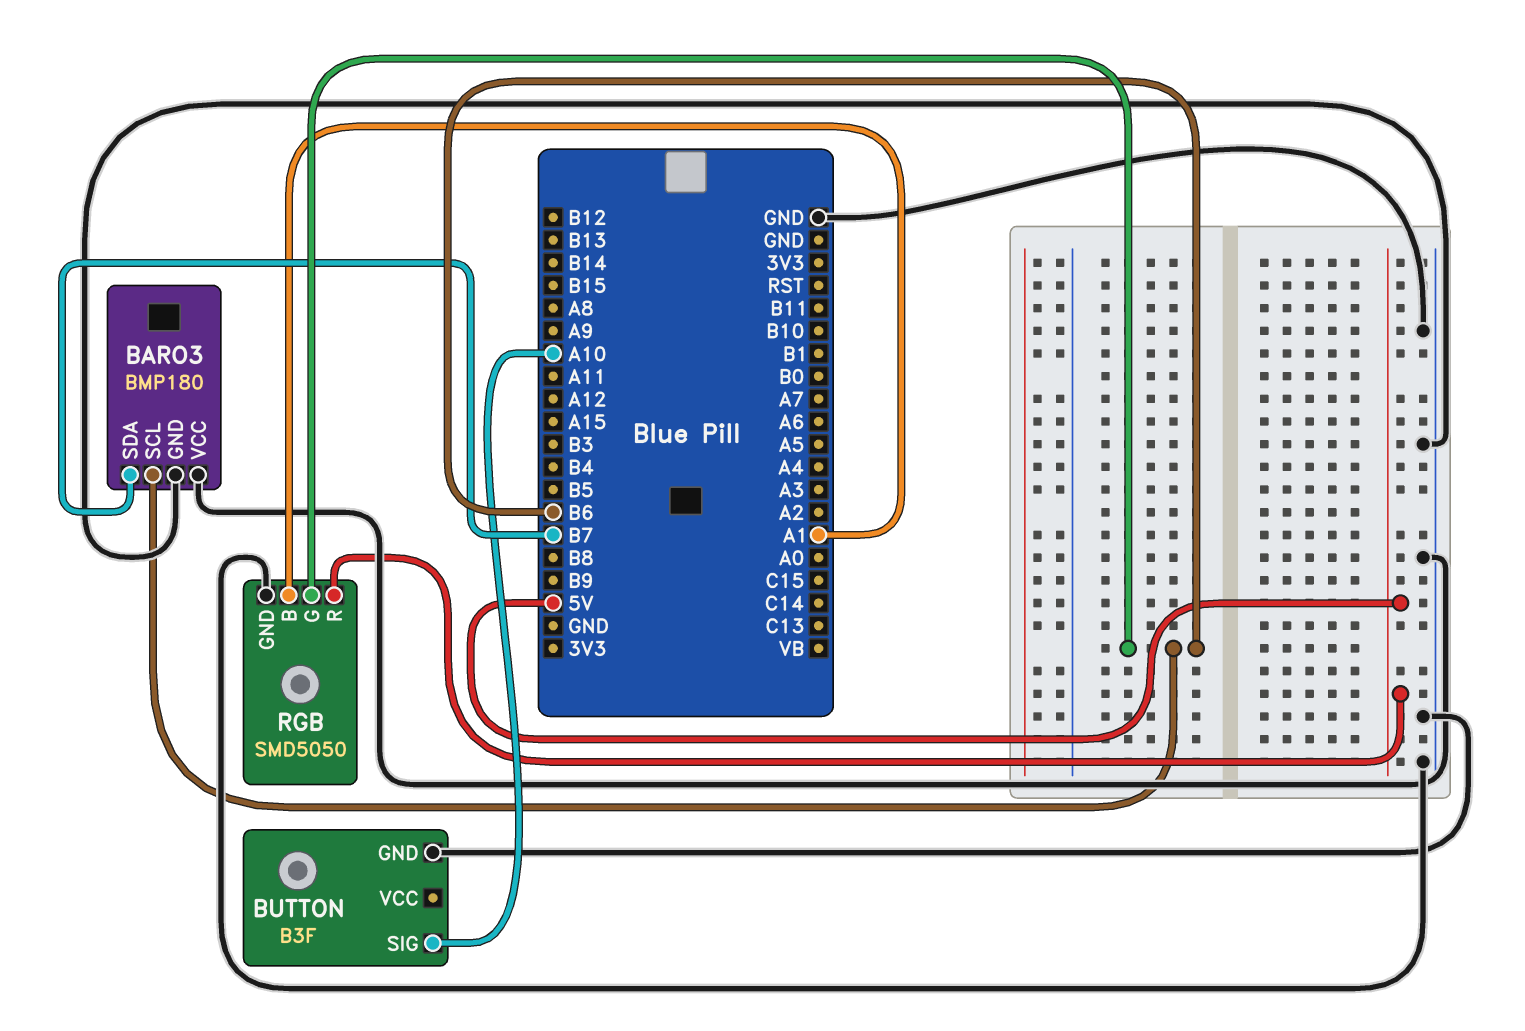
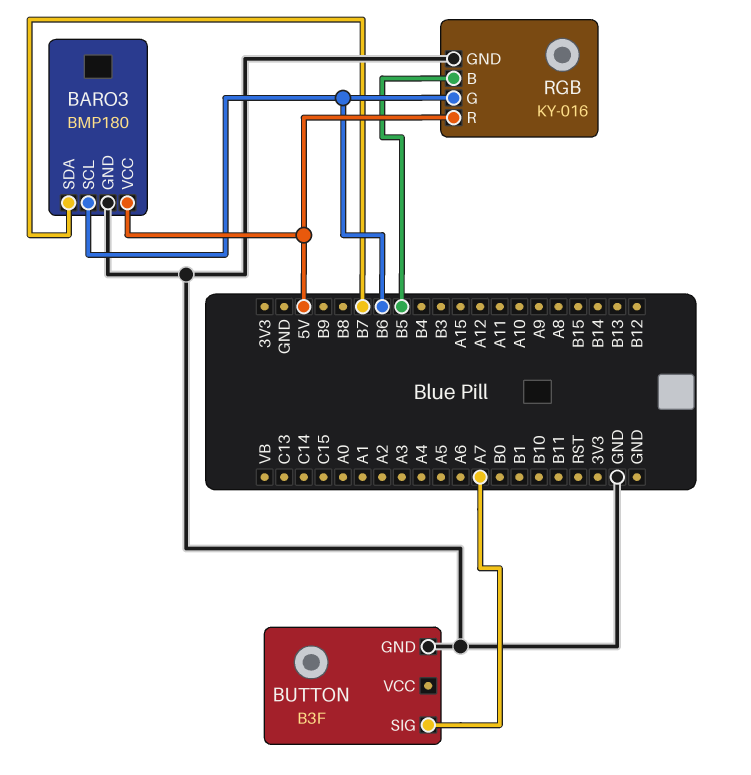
BARO3 pin VCC: GND -> 5V
BUTTON pin SIG: A10 -> A7
RGB: SMD5050 -> KY-016
RGB pin B: A1 -> B5

